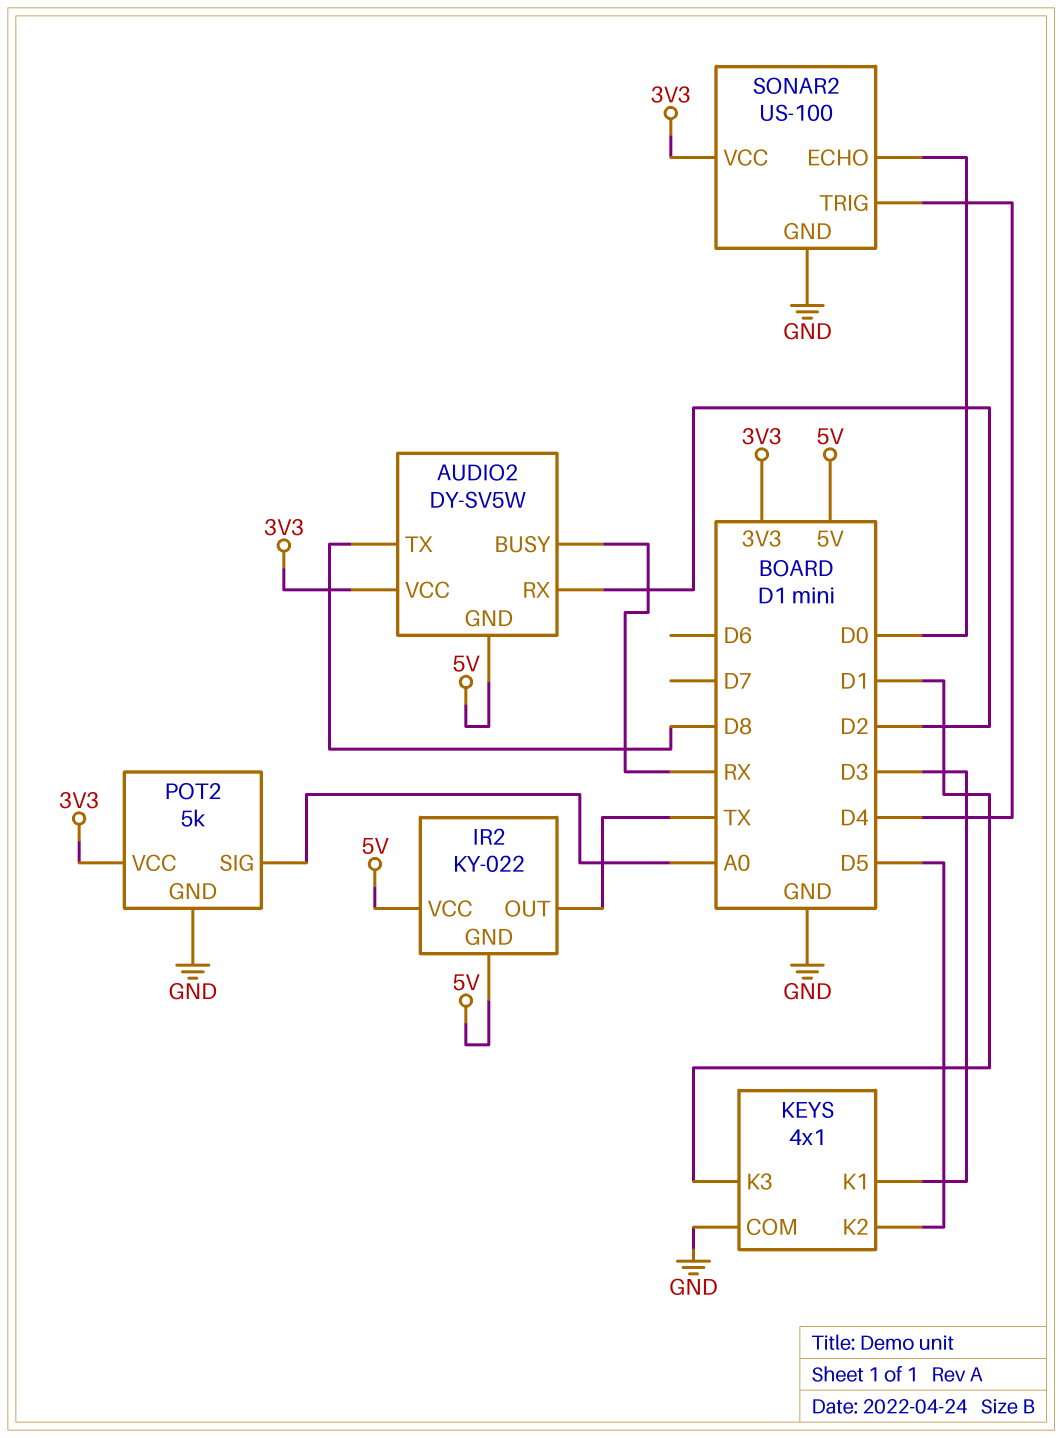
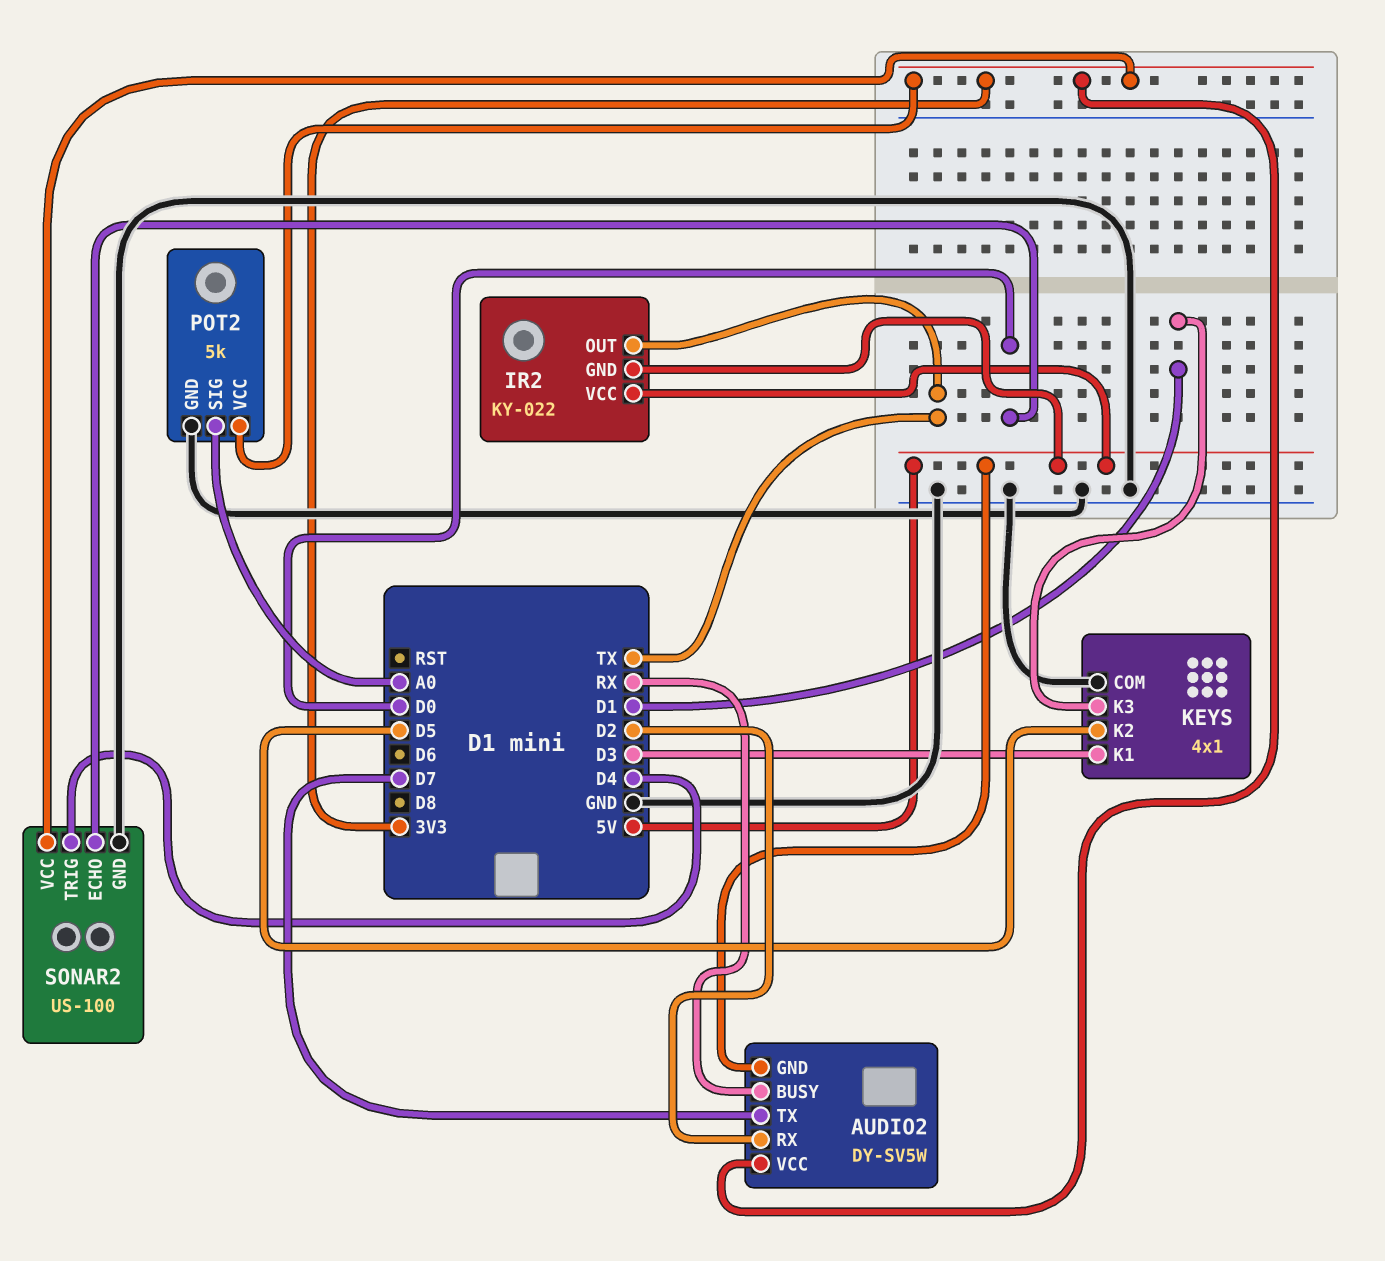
AUDIO2 pin TX: D8 -> D7

